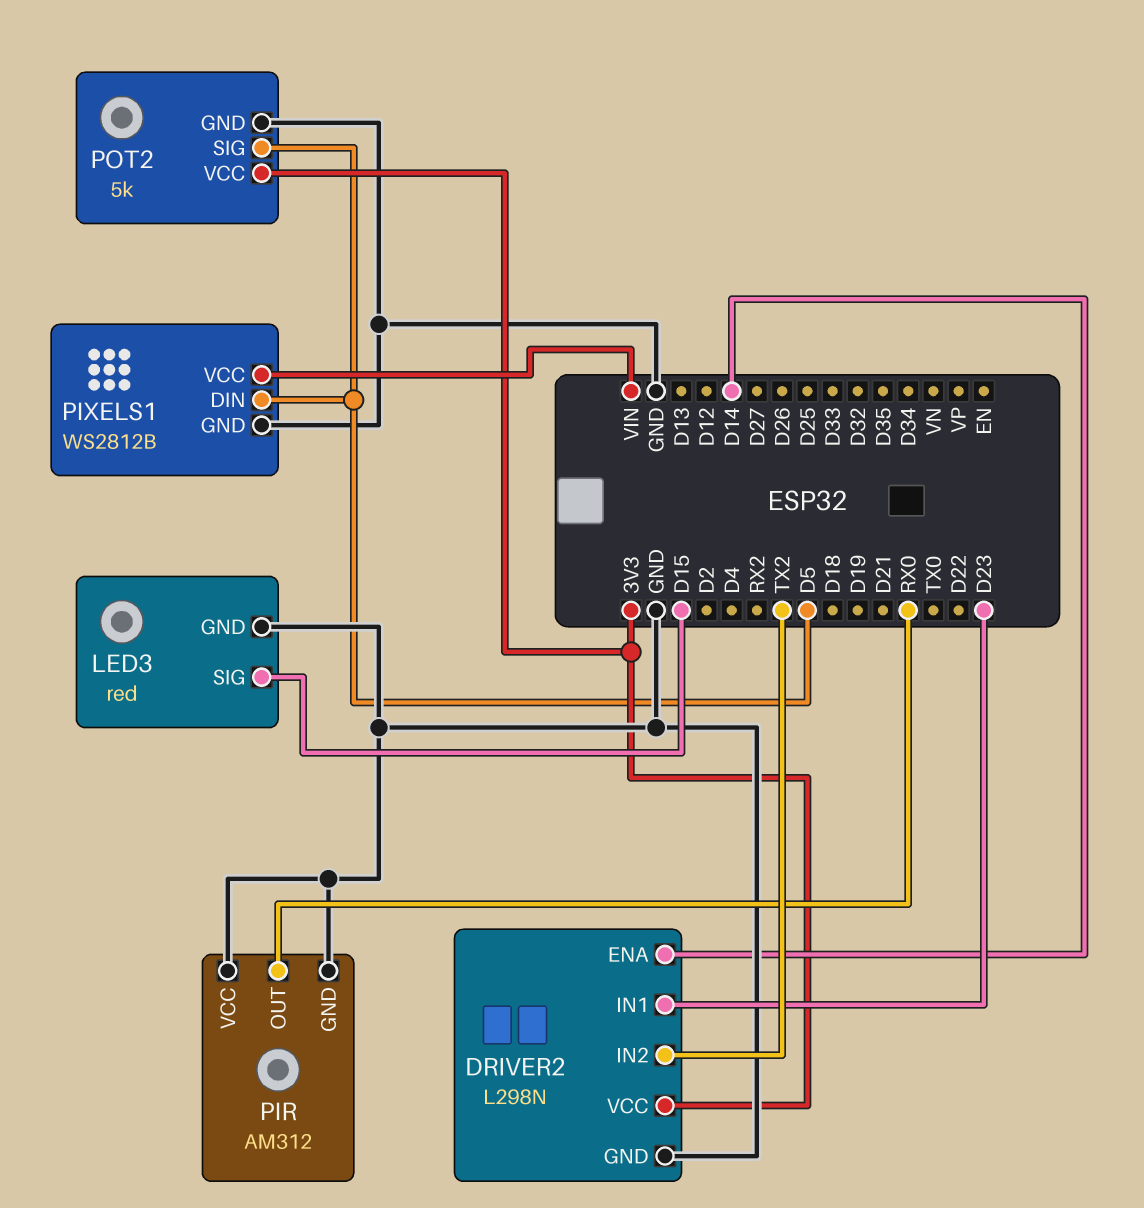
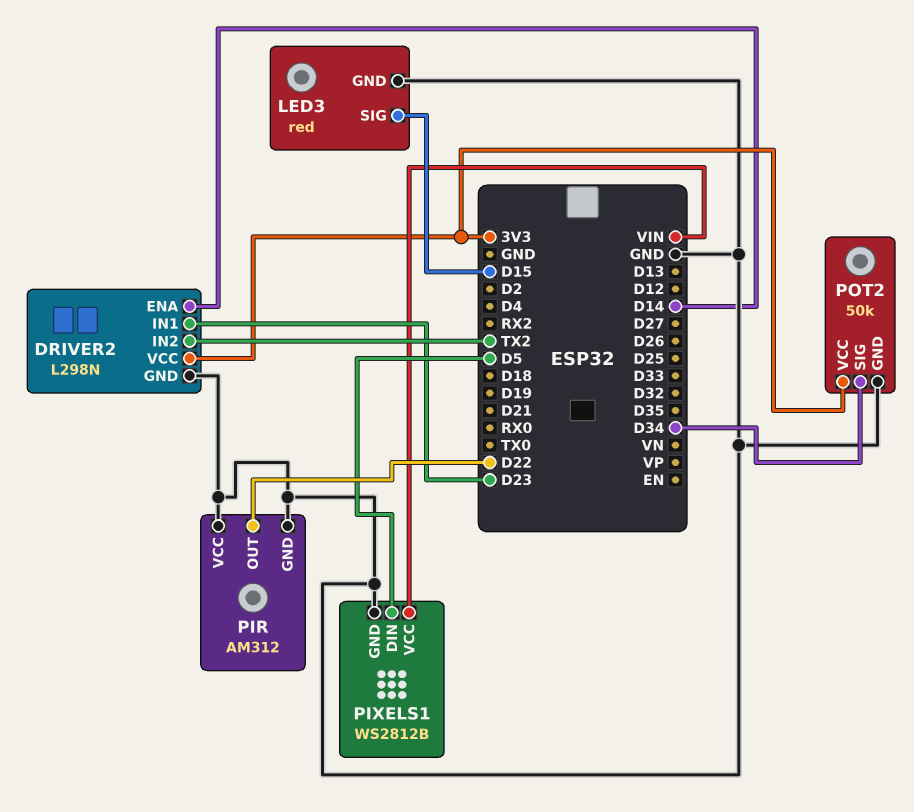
PIR pin OUT: RX0 -> D22
POT2: 5k -> 50k
POT2 pin SIG: D5 -> D34

